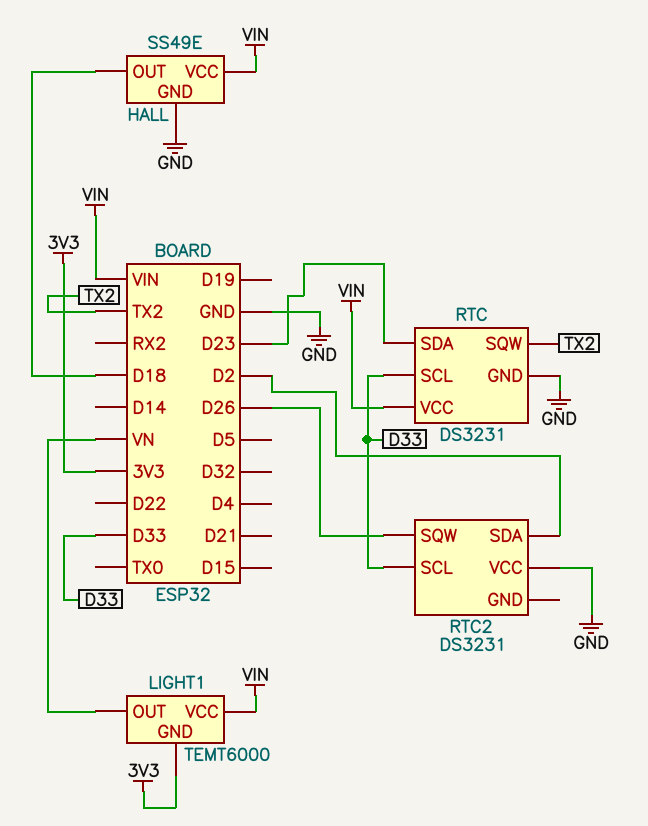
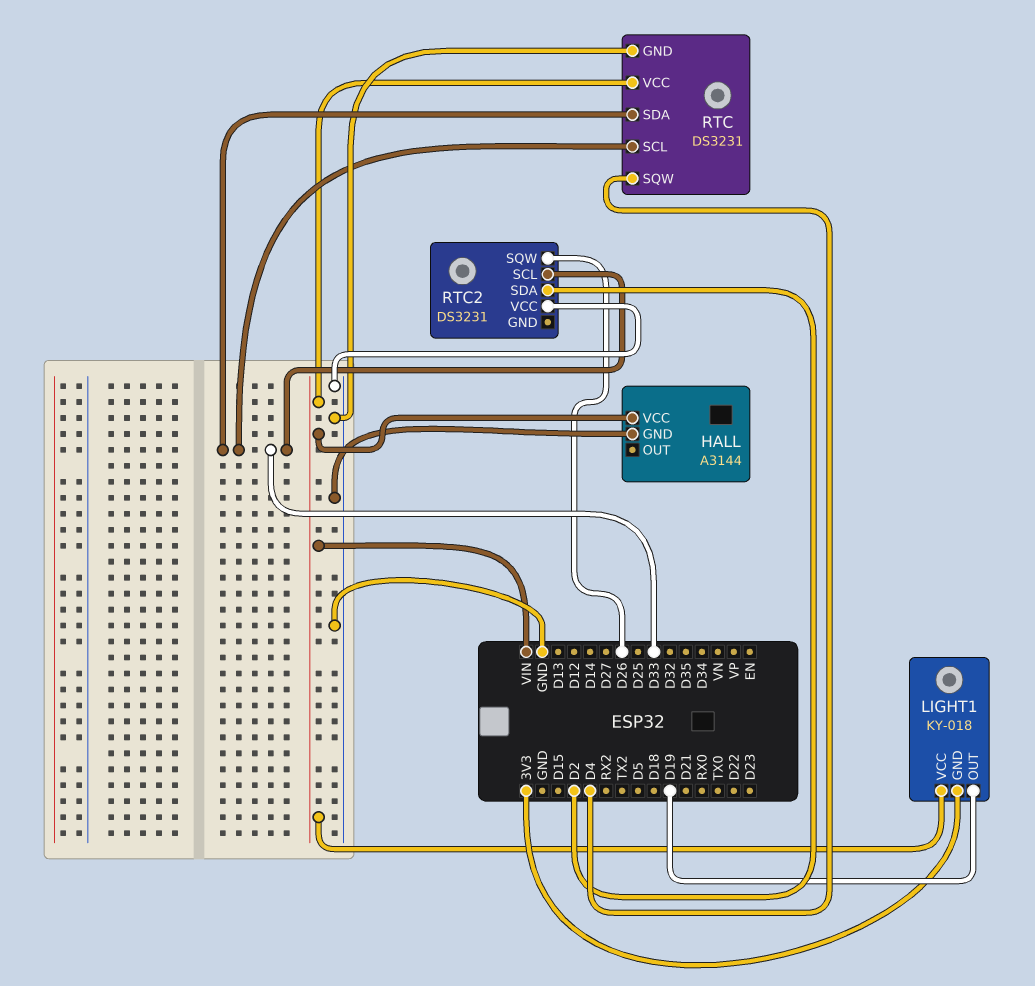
HALL: SS49E -> A3144
HALL pin OUT: D18 -> none
LIGHT1: TEMT6000 -> KY-018
LIGHT1 pin OUT: VN -> D19
RTC pin SDA: D23 -> D33
RTC pin SQW: TX2 -> D4

